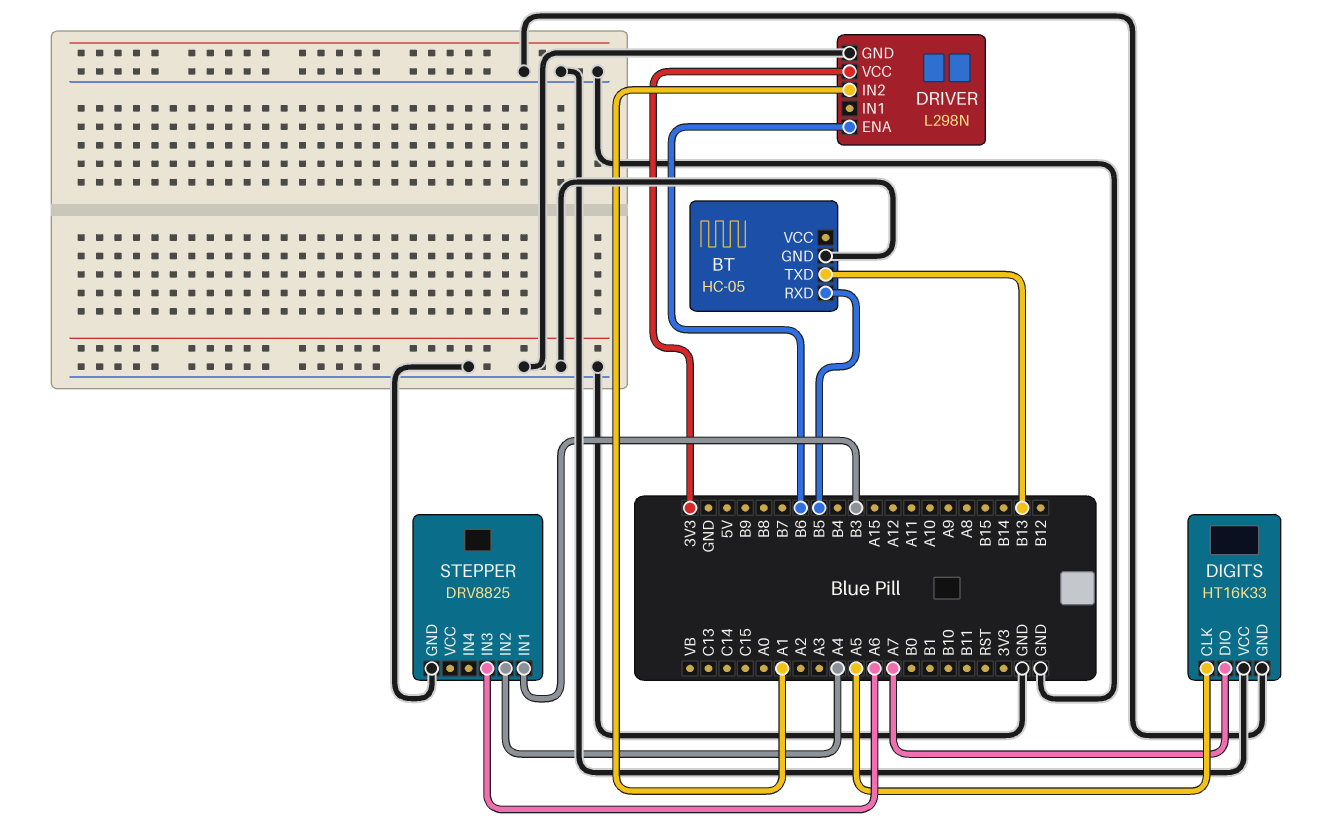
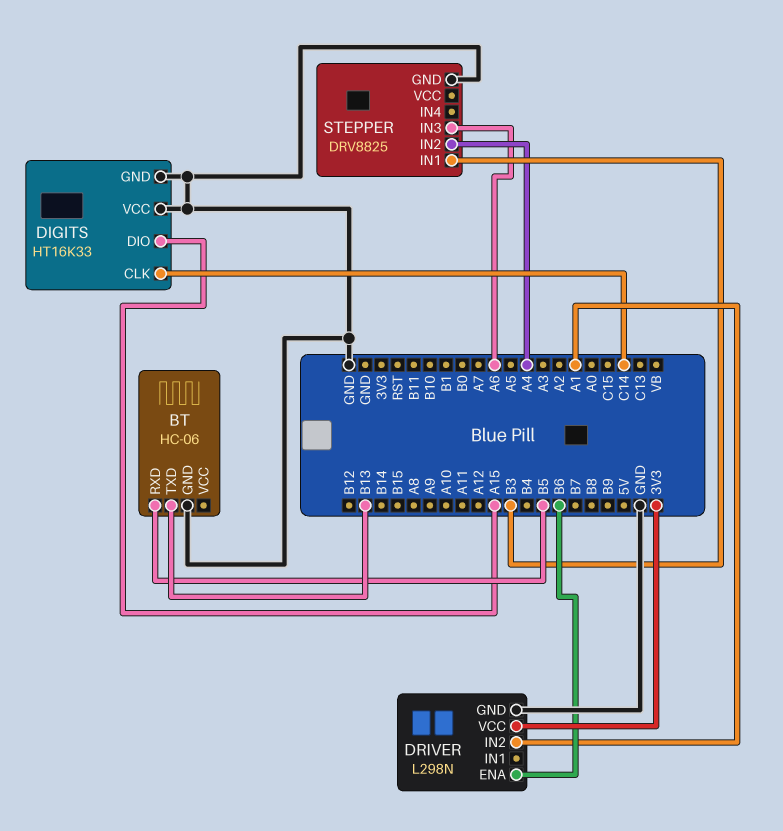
BT: HC-05 -> HC-06
DIGITS pin CLK: A5 -> C14
DIGITS pin DIO: A7 -> A15

